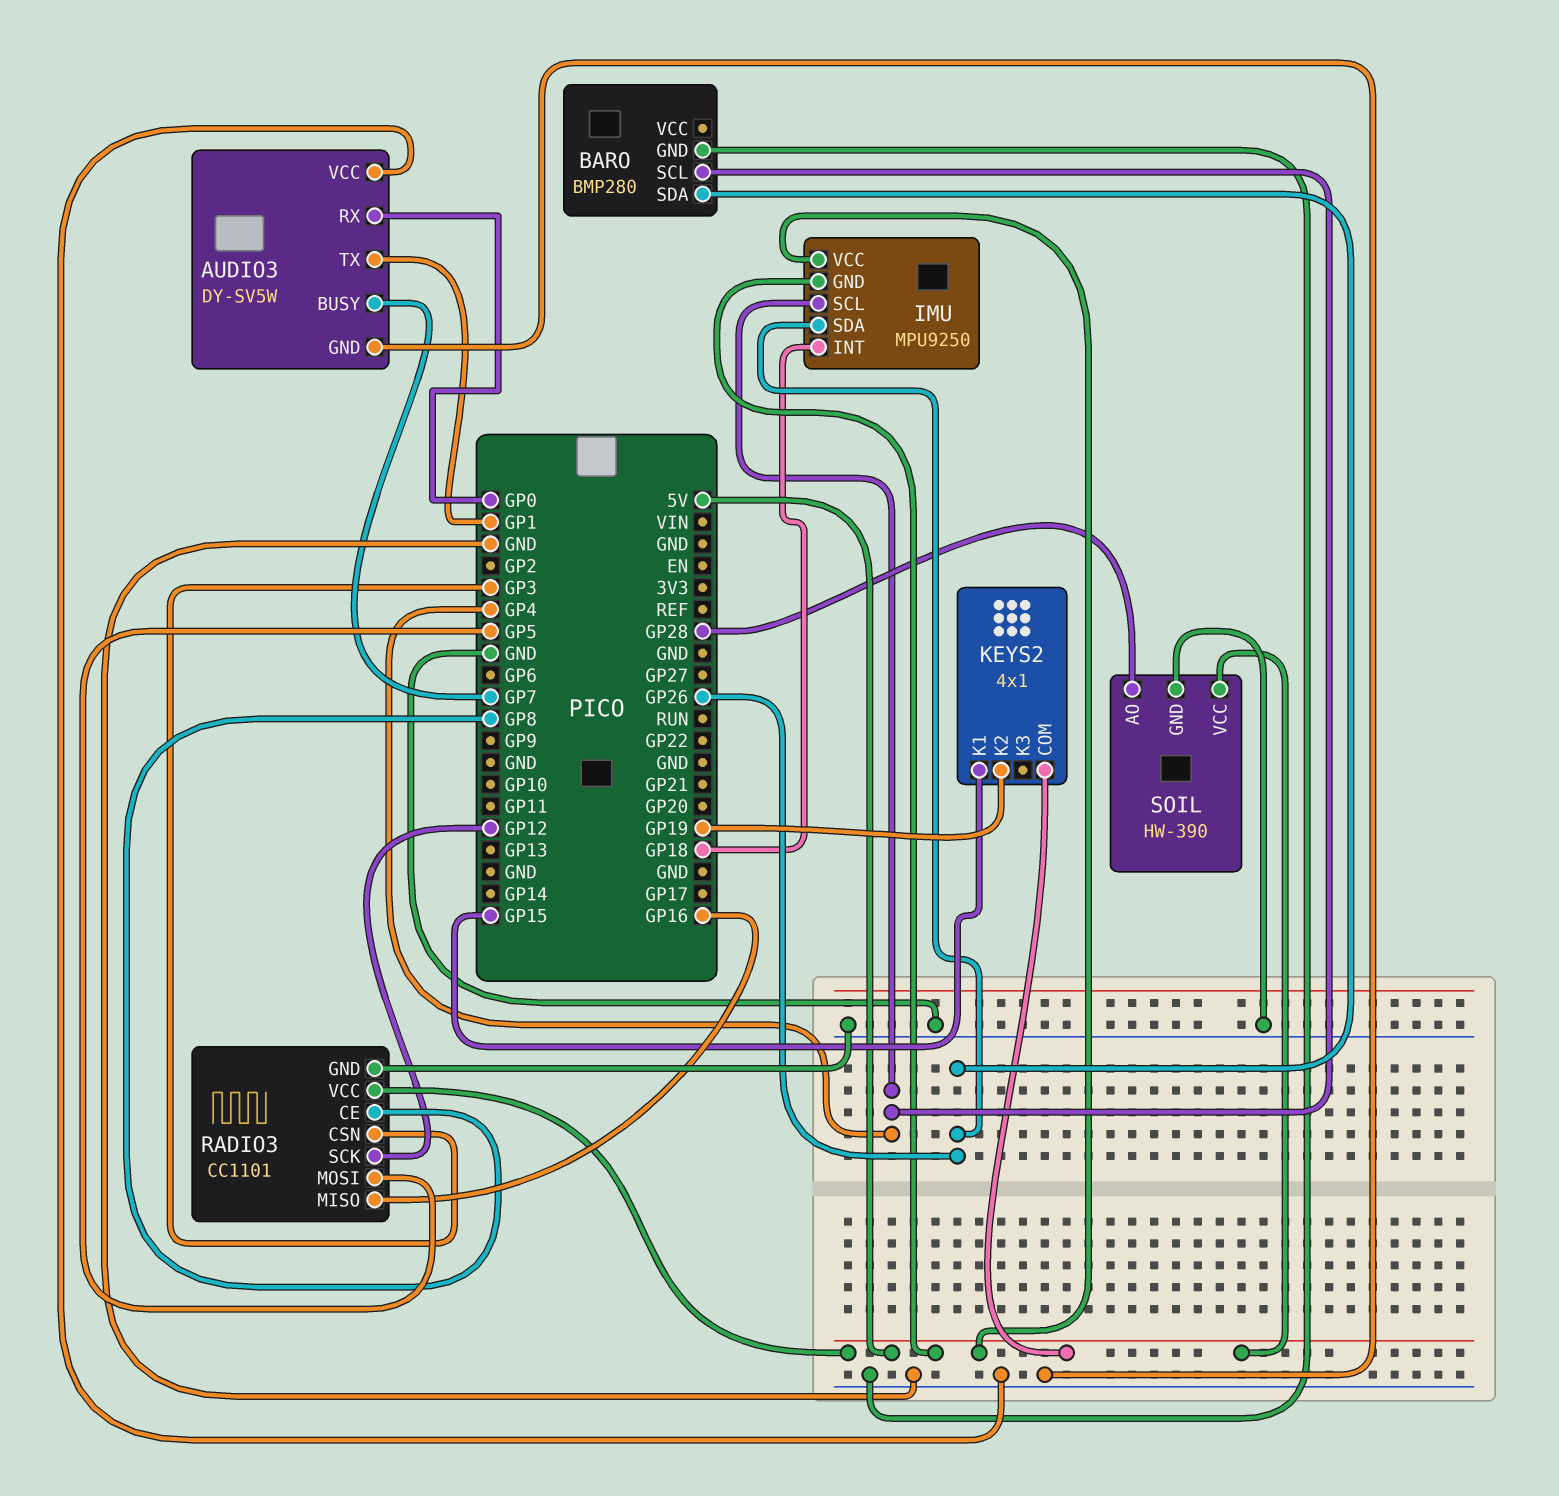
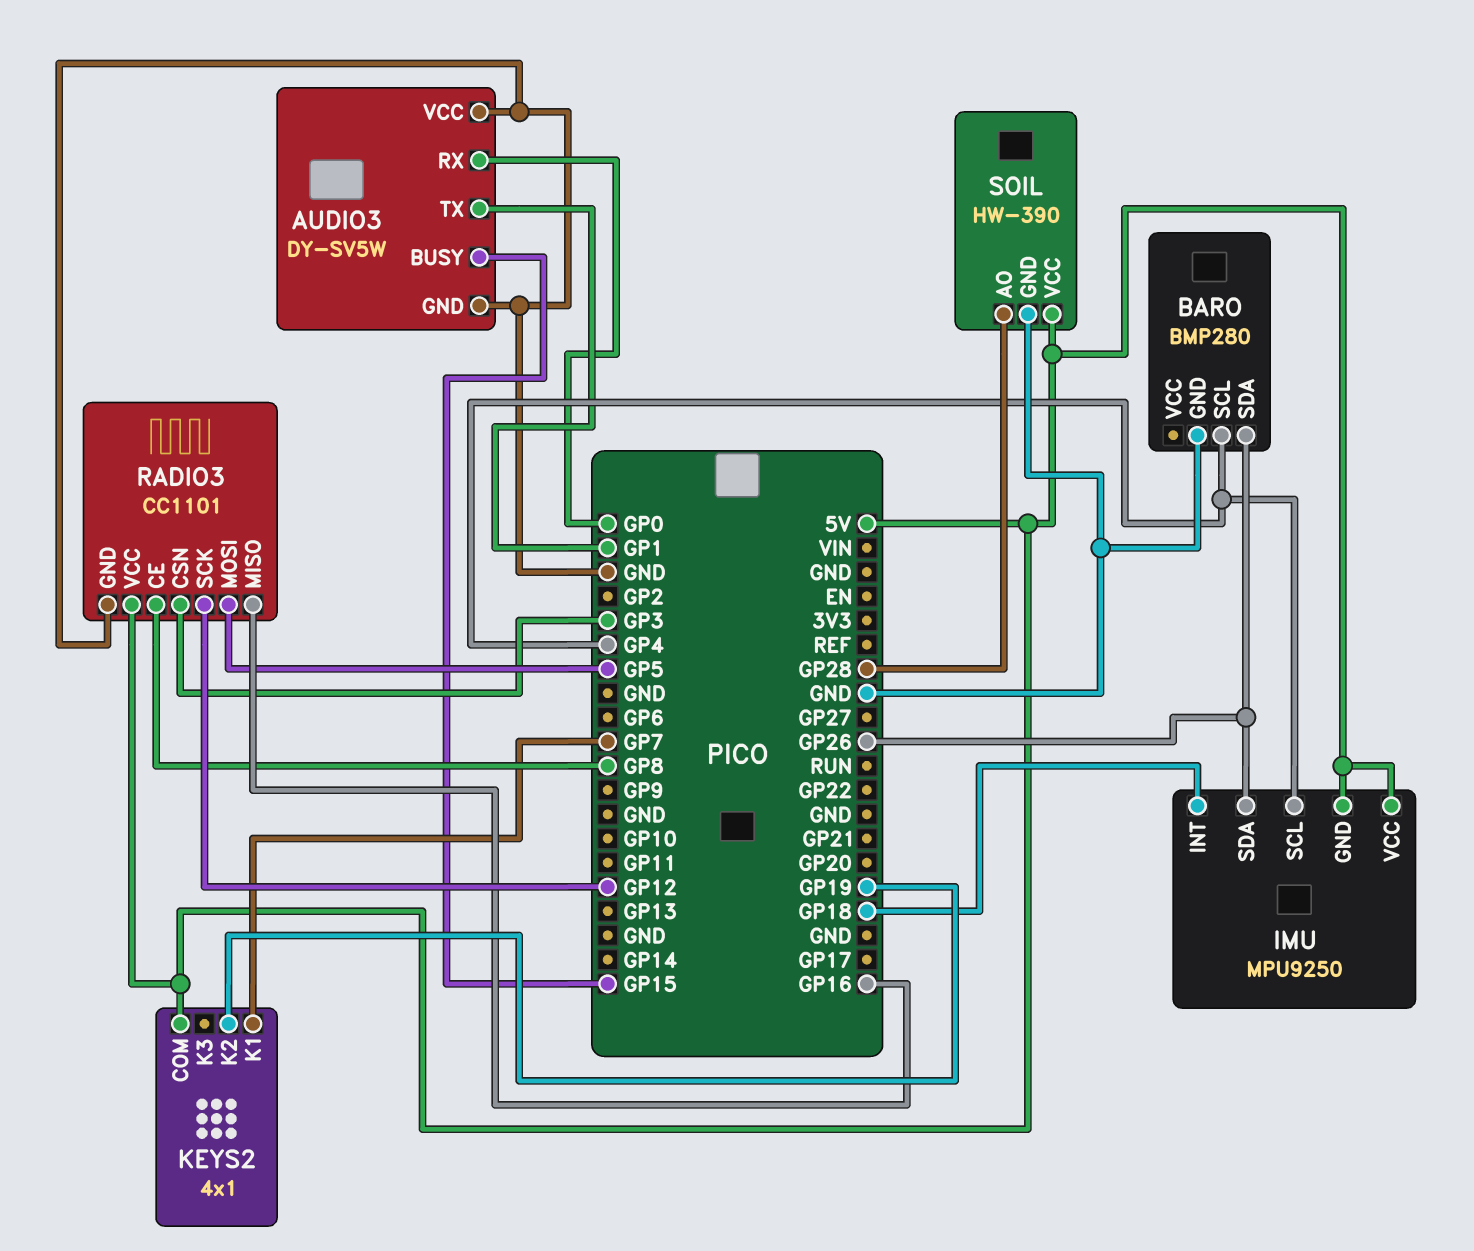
AUDIO3 pin BUSY: GP7 -> GP15
KEYS2 pin K1: GP15 -> GP7

